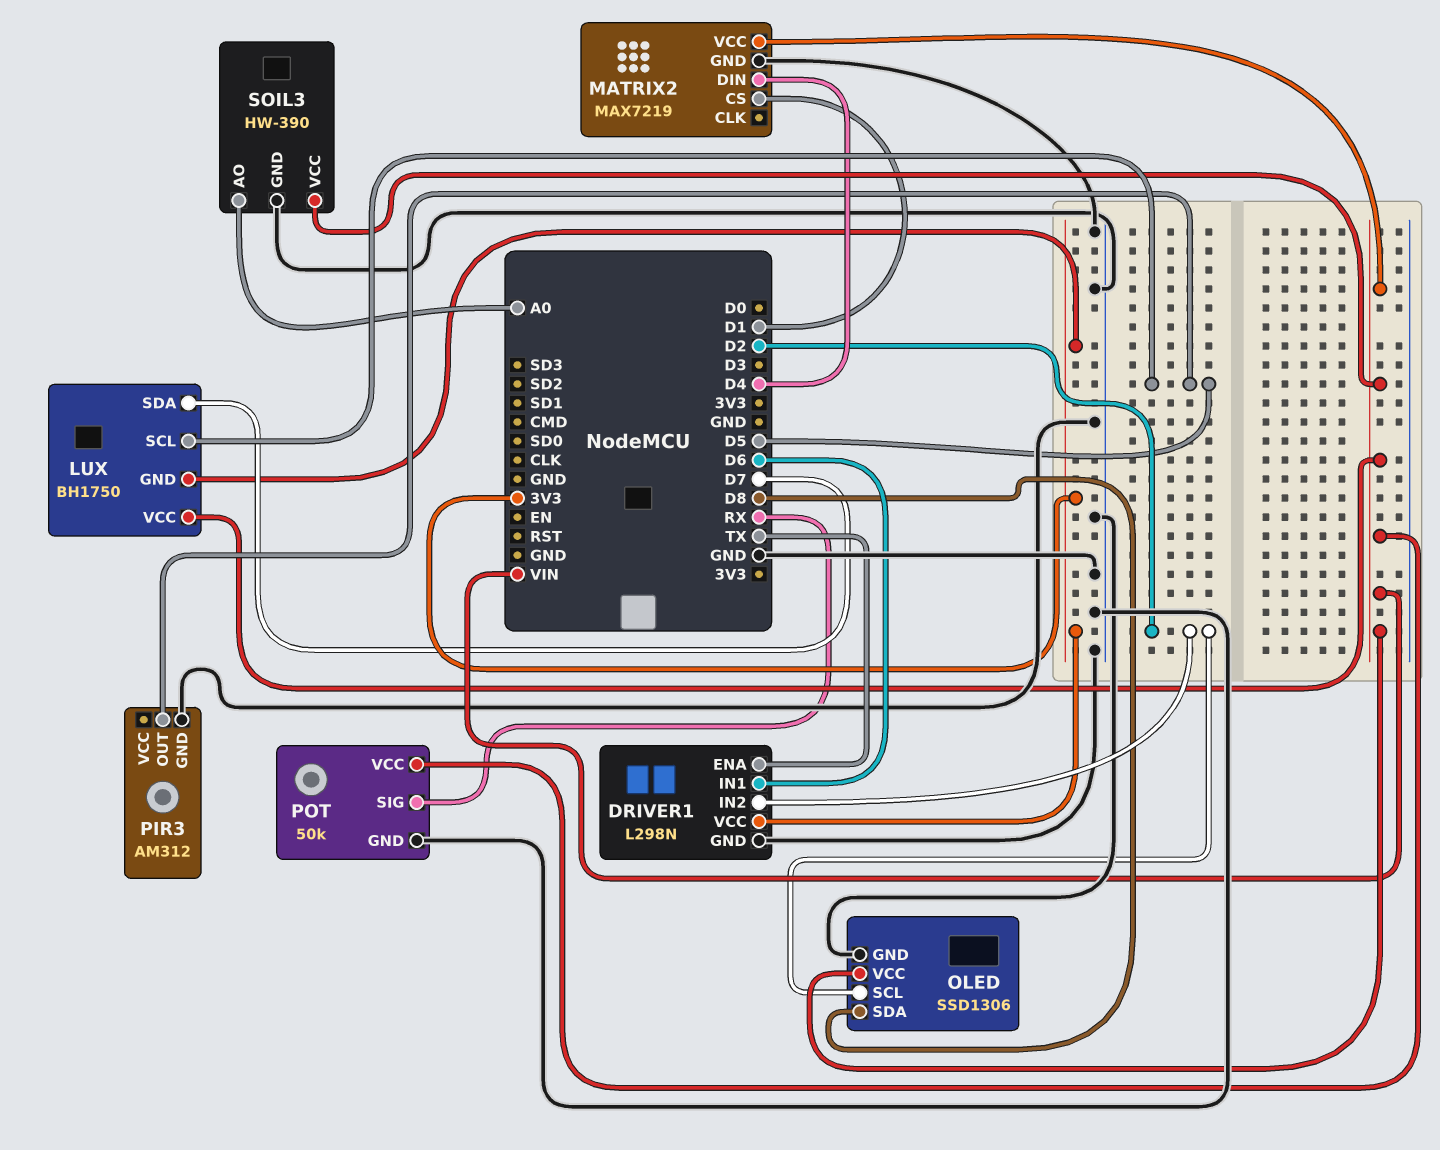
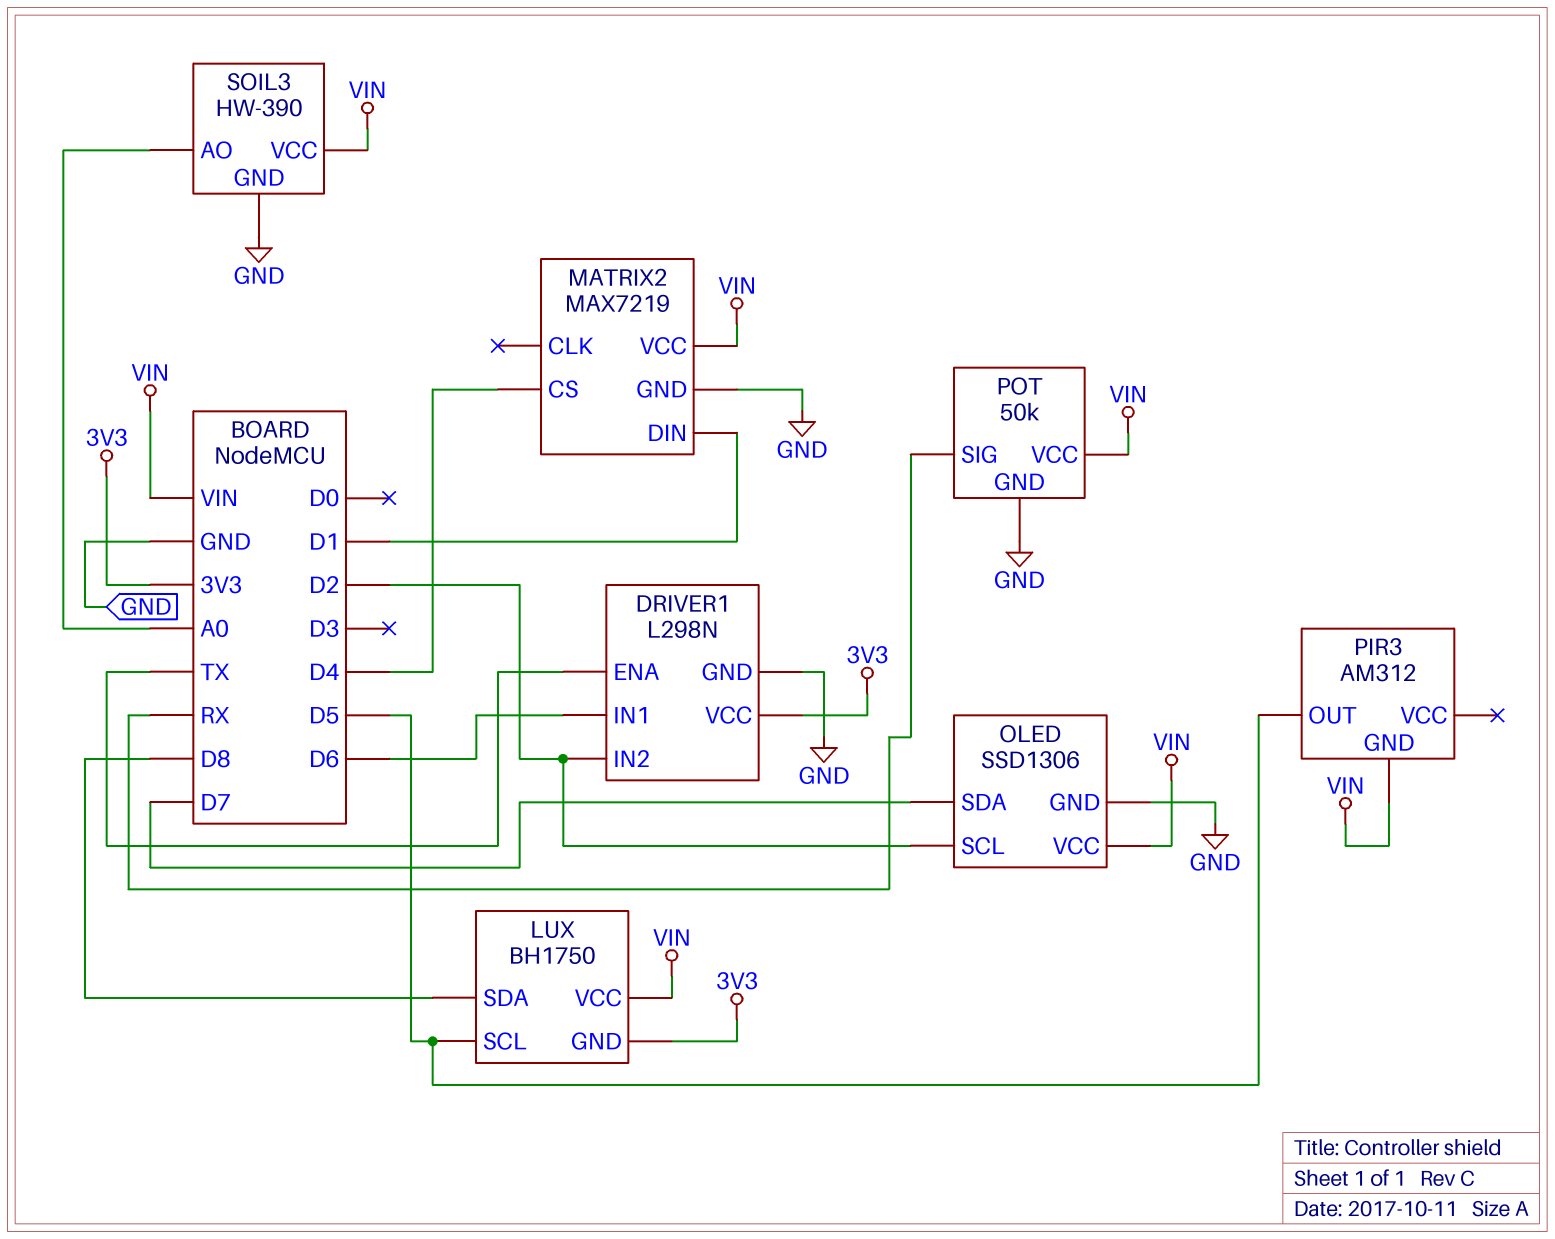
LUX pin SDA: D7 -> D8
MATRIX2 pin CS: D1 -> D4
MATRIX2 pin DIN: D4 -> D1
OLED pin SDA: D8 -> D7
PIR3 pin GND: GND -> VIN

